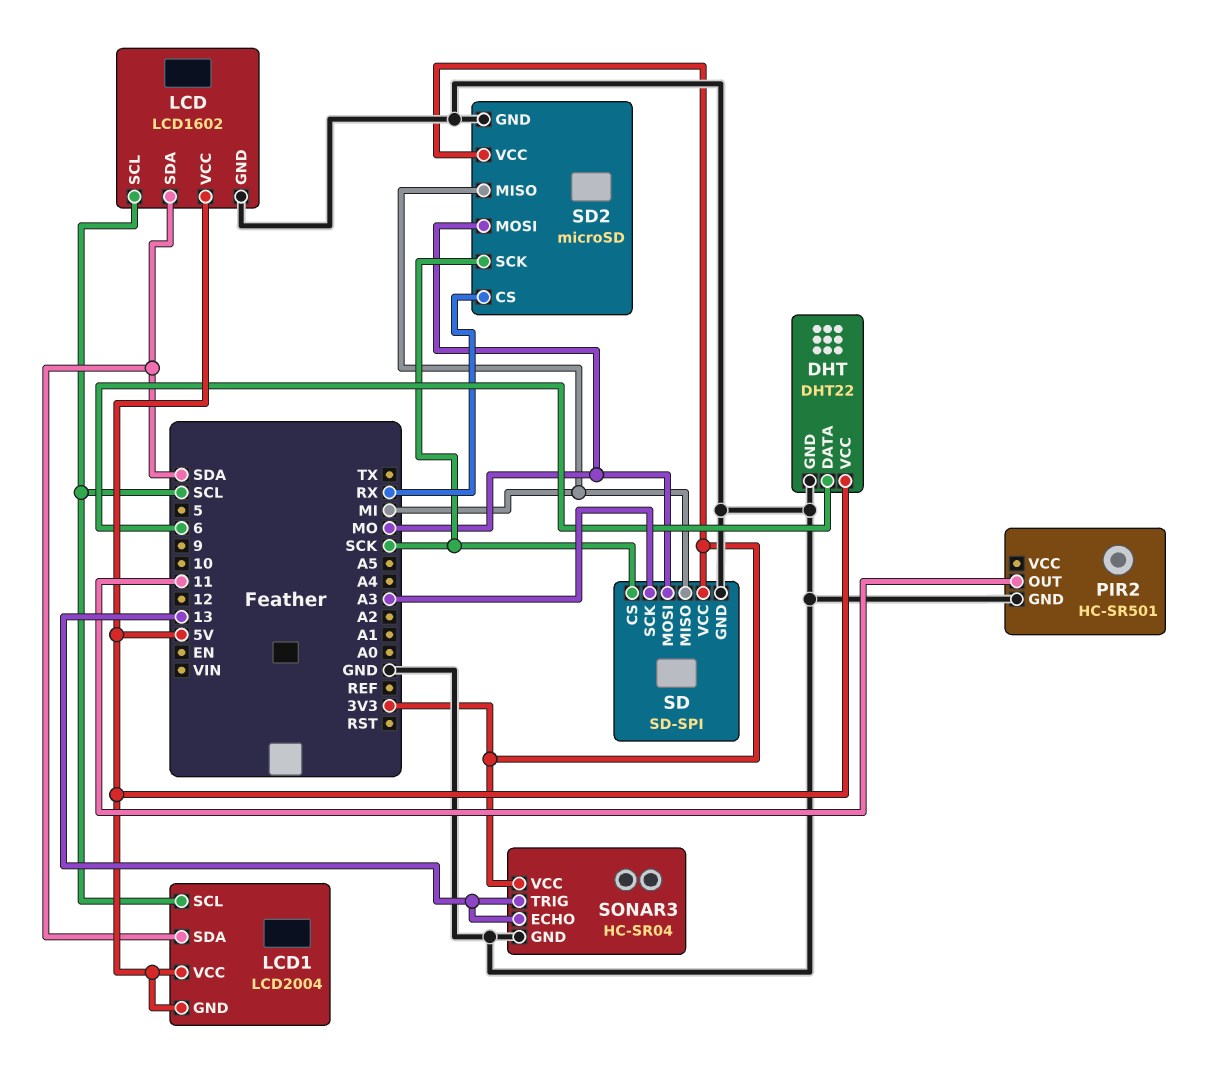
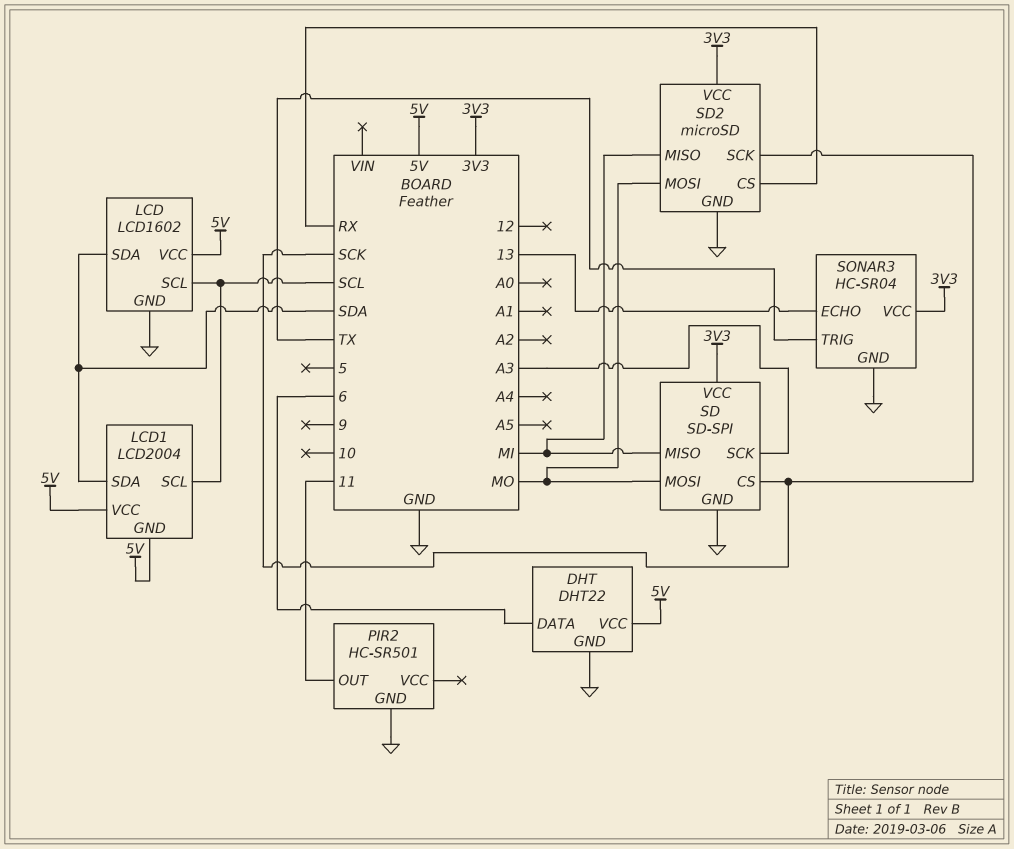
SONAR3 pin TRIG: 13 -> TX

